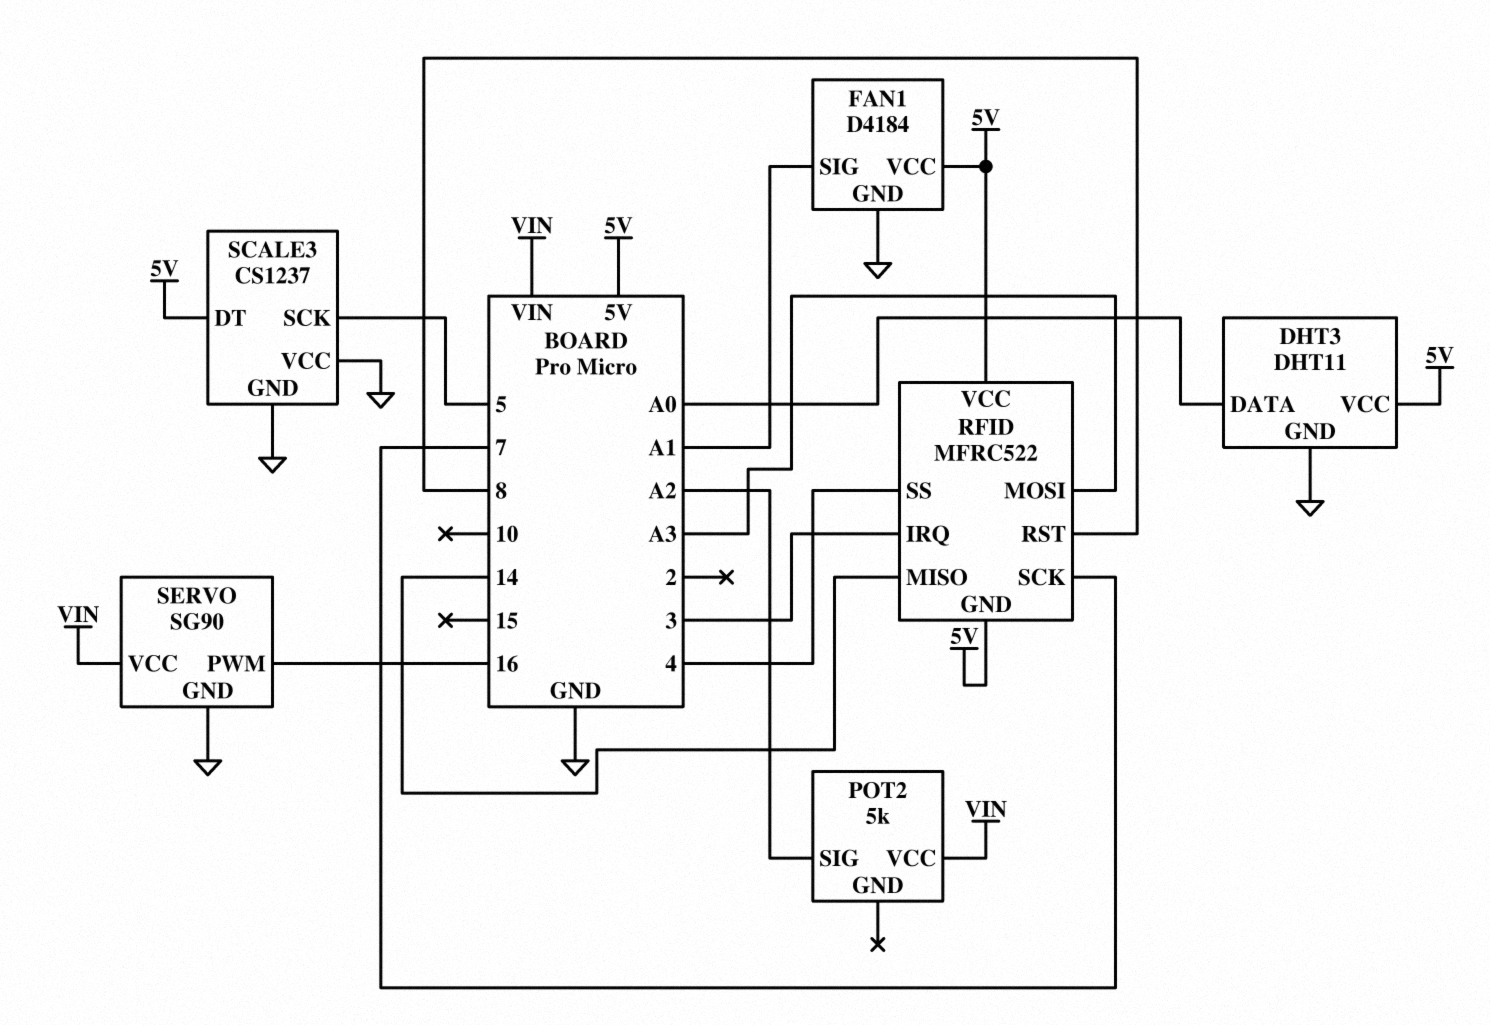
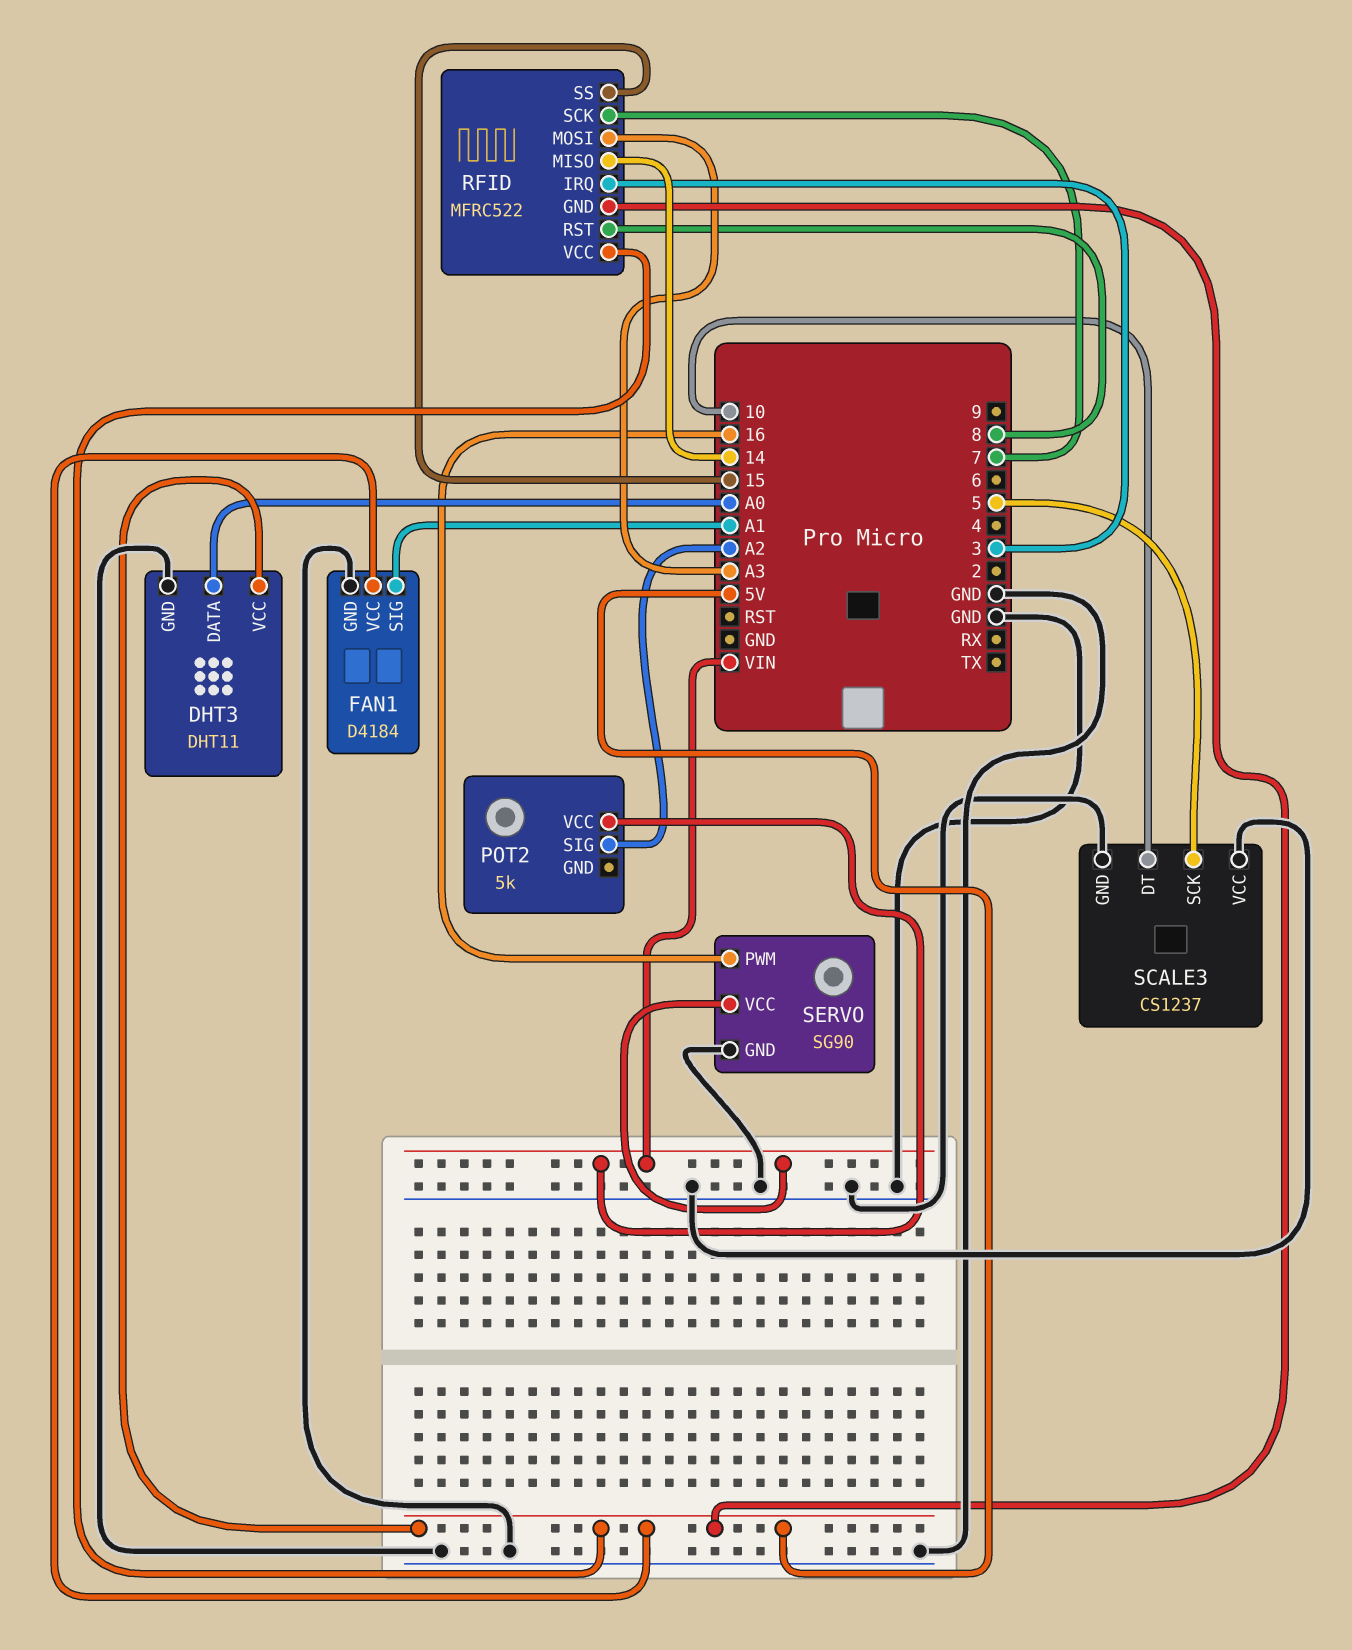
RFID pin SS: 4 -> 15
SCALE3 pin DT: 5V -> 10

